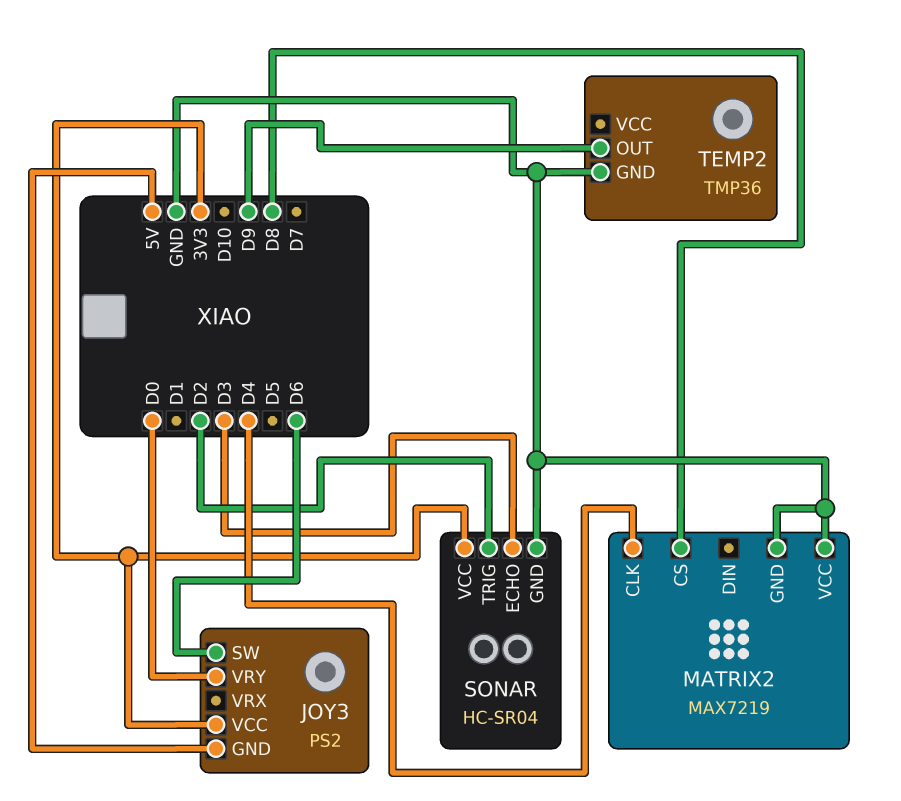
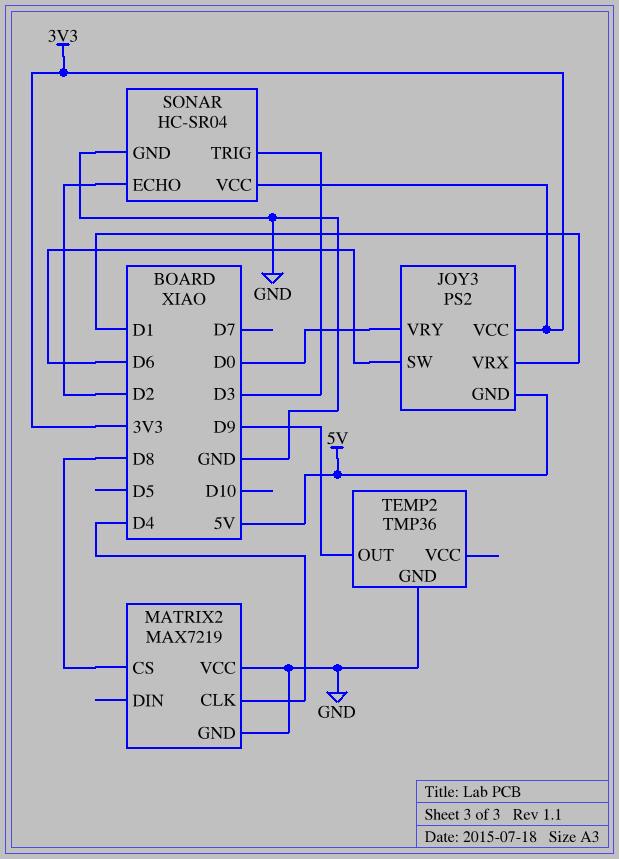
JOY3 pin VRX: none -> D1
SONAR pin ECHO: D3 -> D2
SONAR pin TRIG: D2 -> D3

